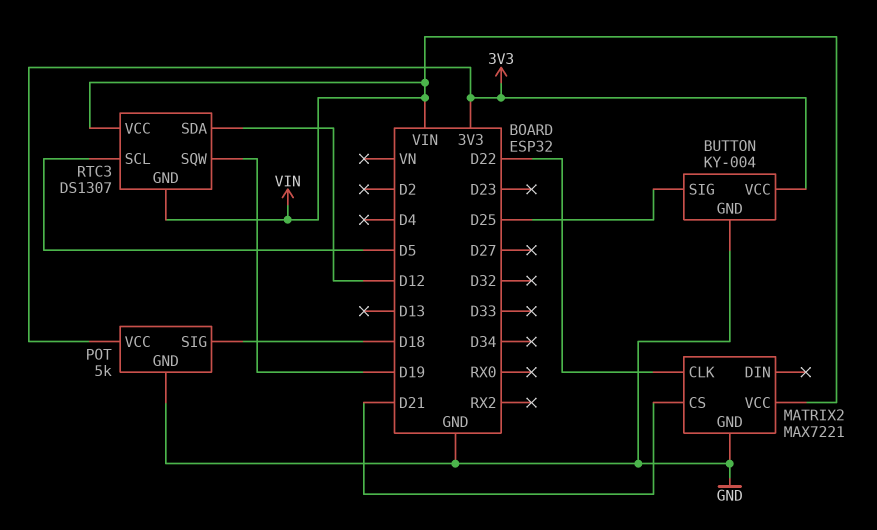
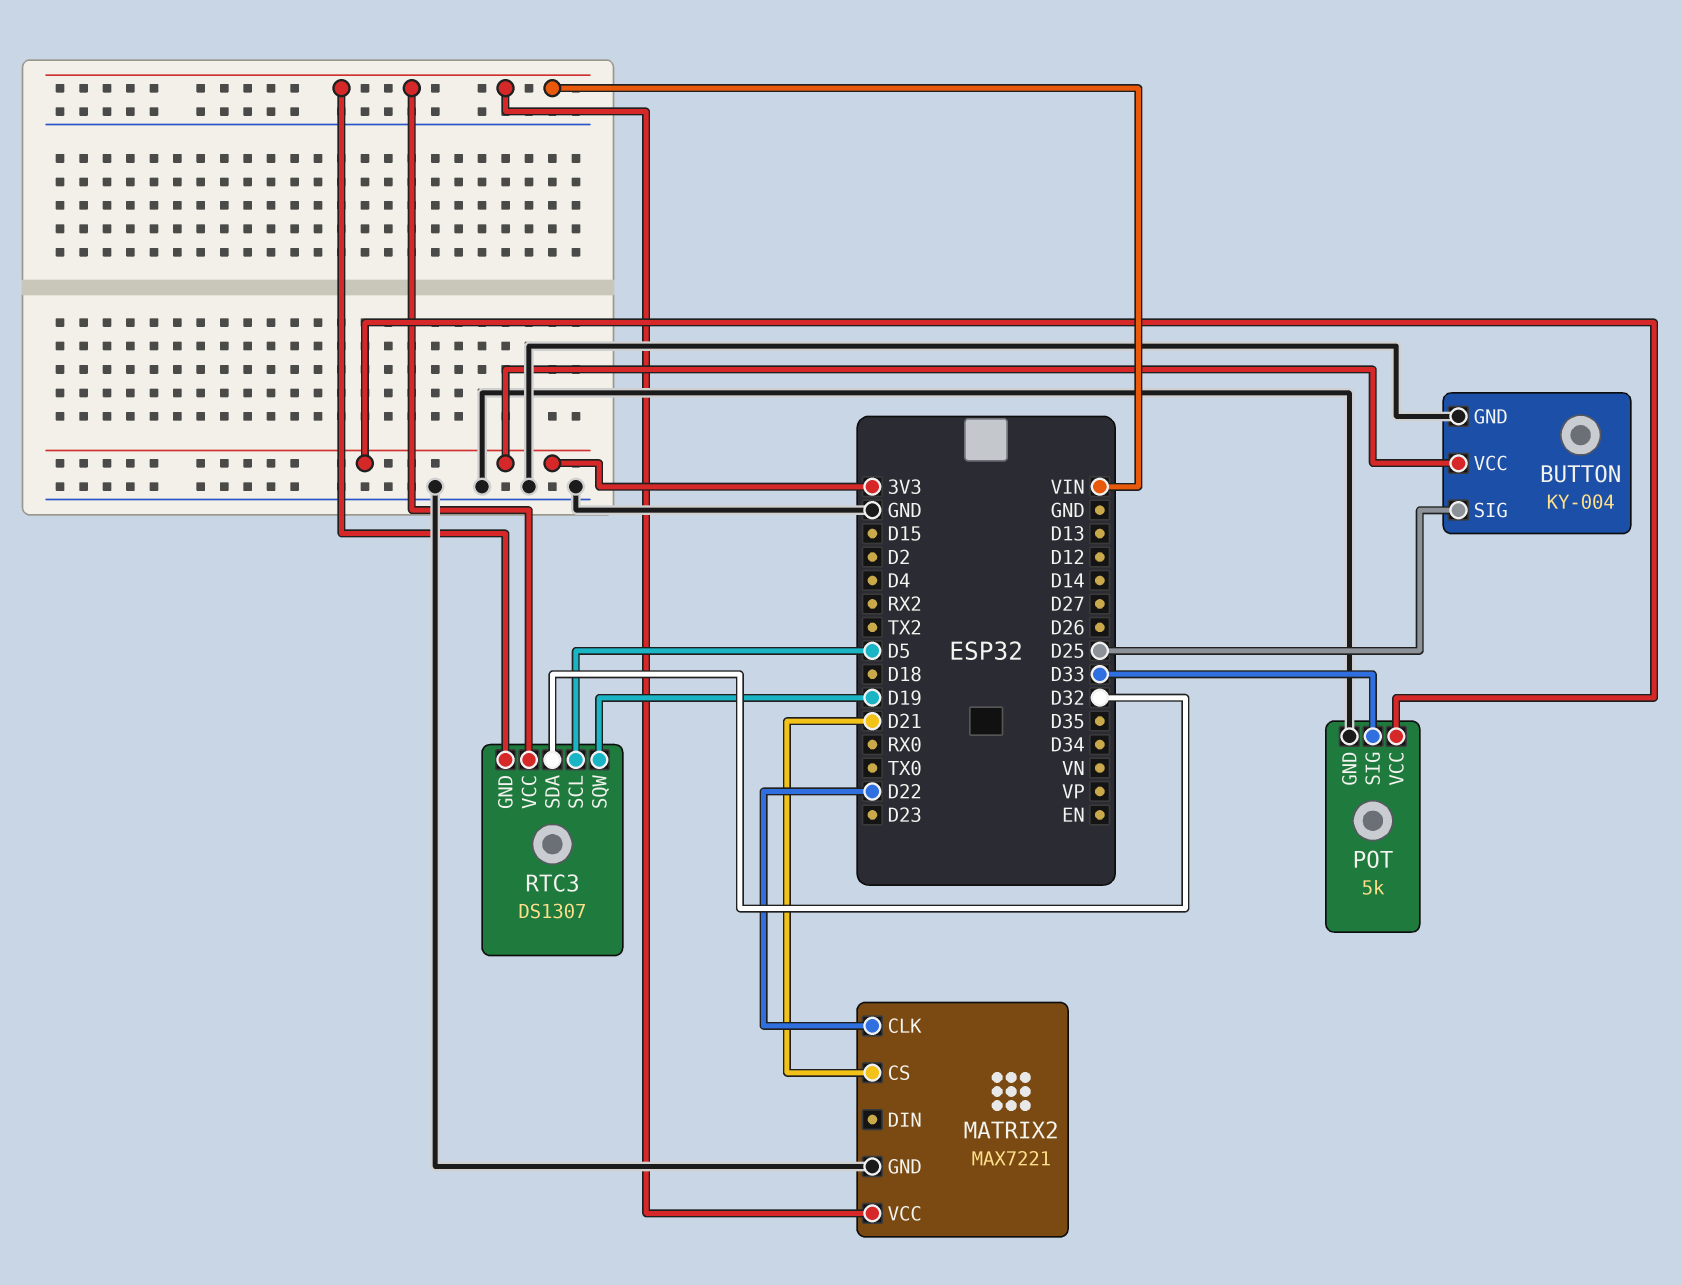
POT pin SIG: D18 -> D33
RTC3 pin SDA: D12 -> D32

